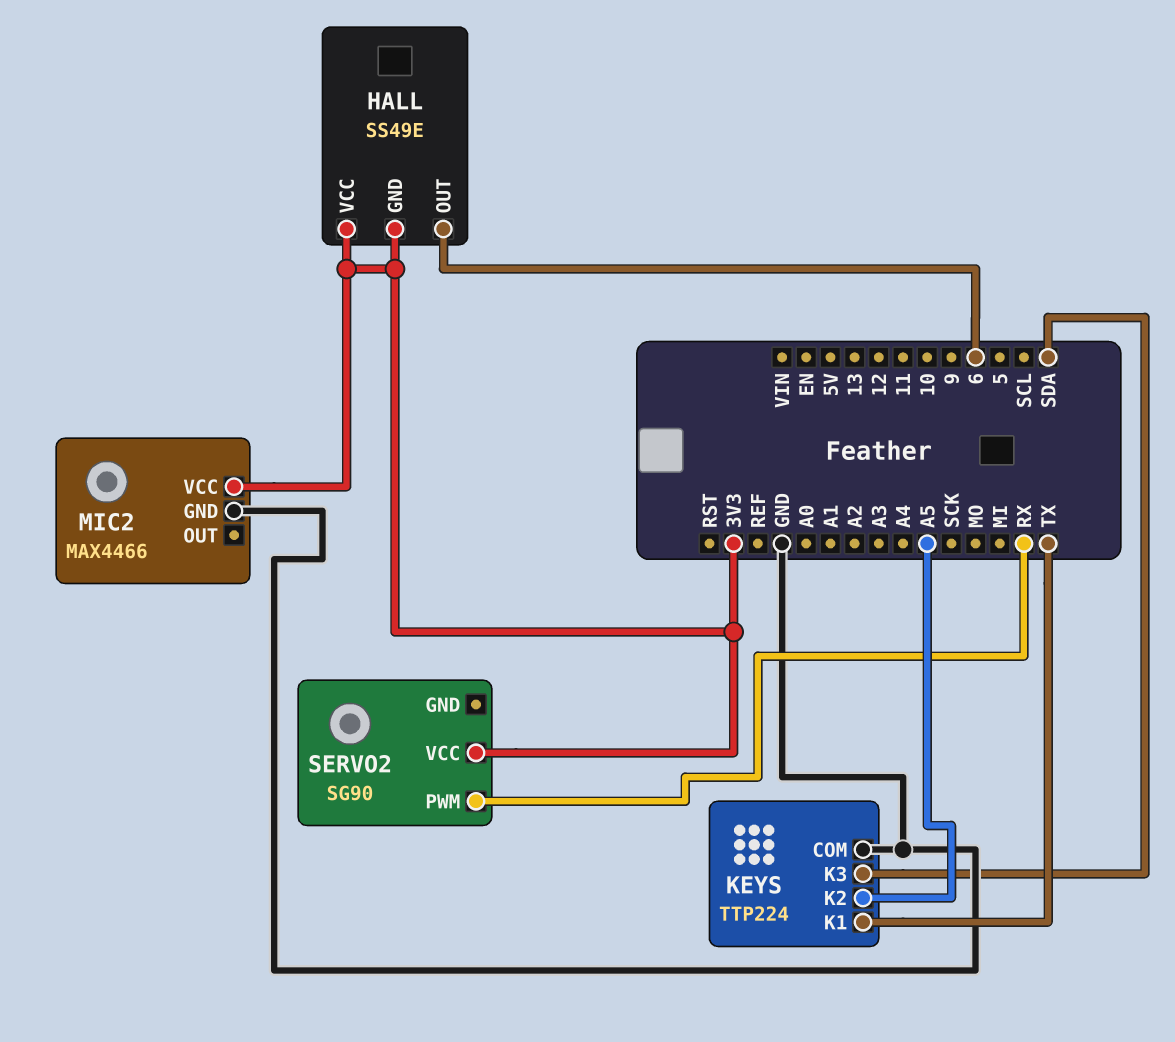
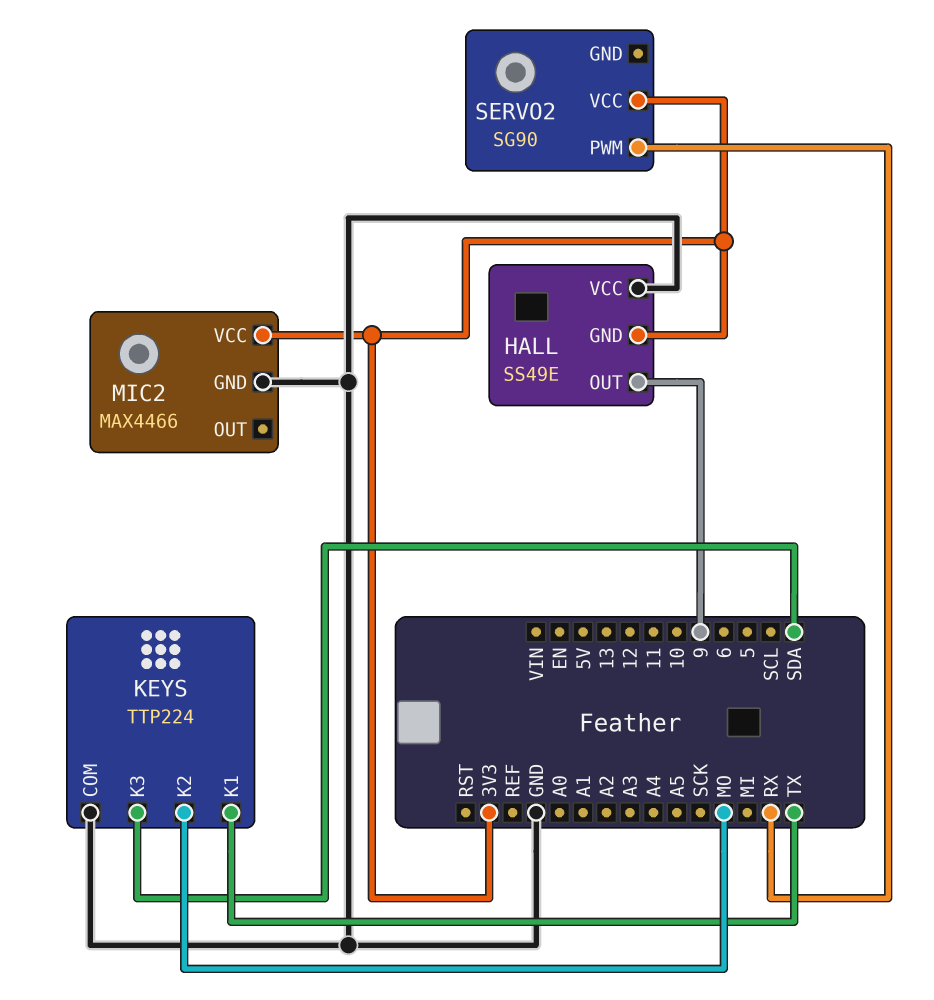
HALL pin OUT: 6 -> 9
HALL pin VCC: 3V3 -> GND
KEYS pin K2: A5 -> MO

